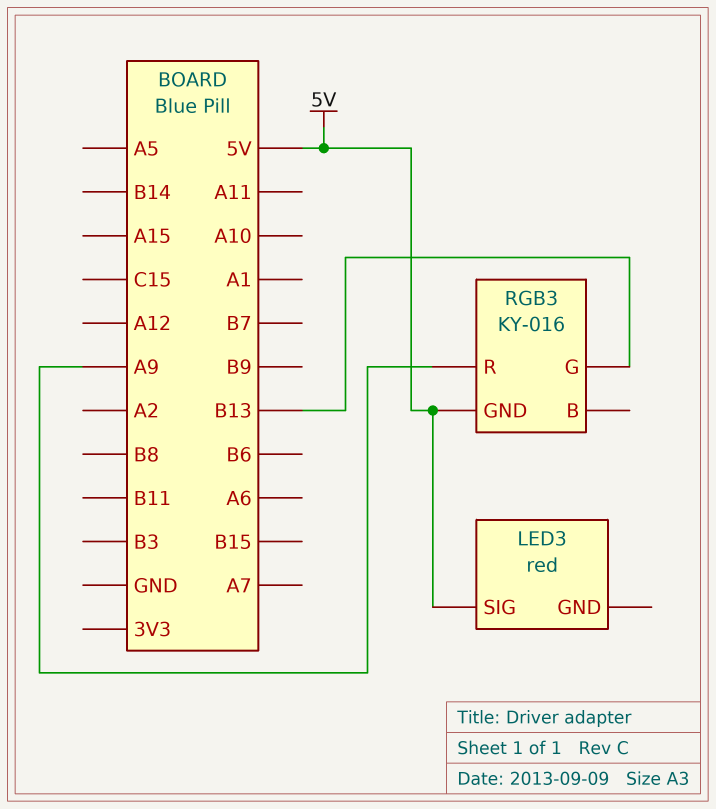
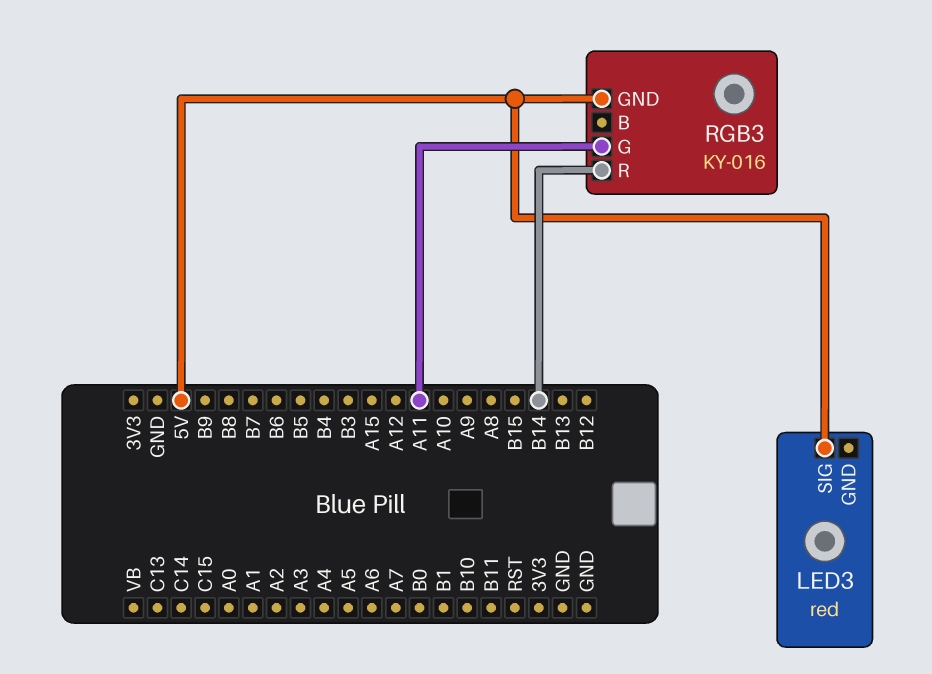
RGB3 pin G: B13 -> A11
RGB3 pin R: A9 -> B14

